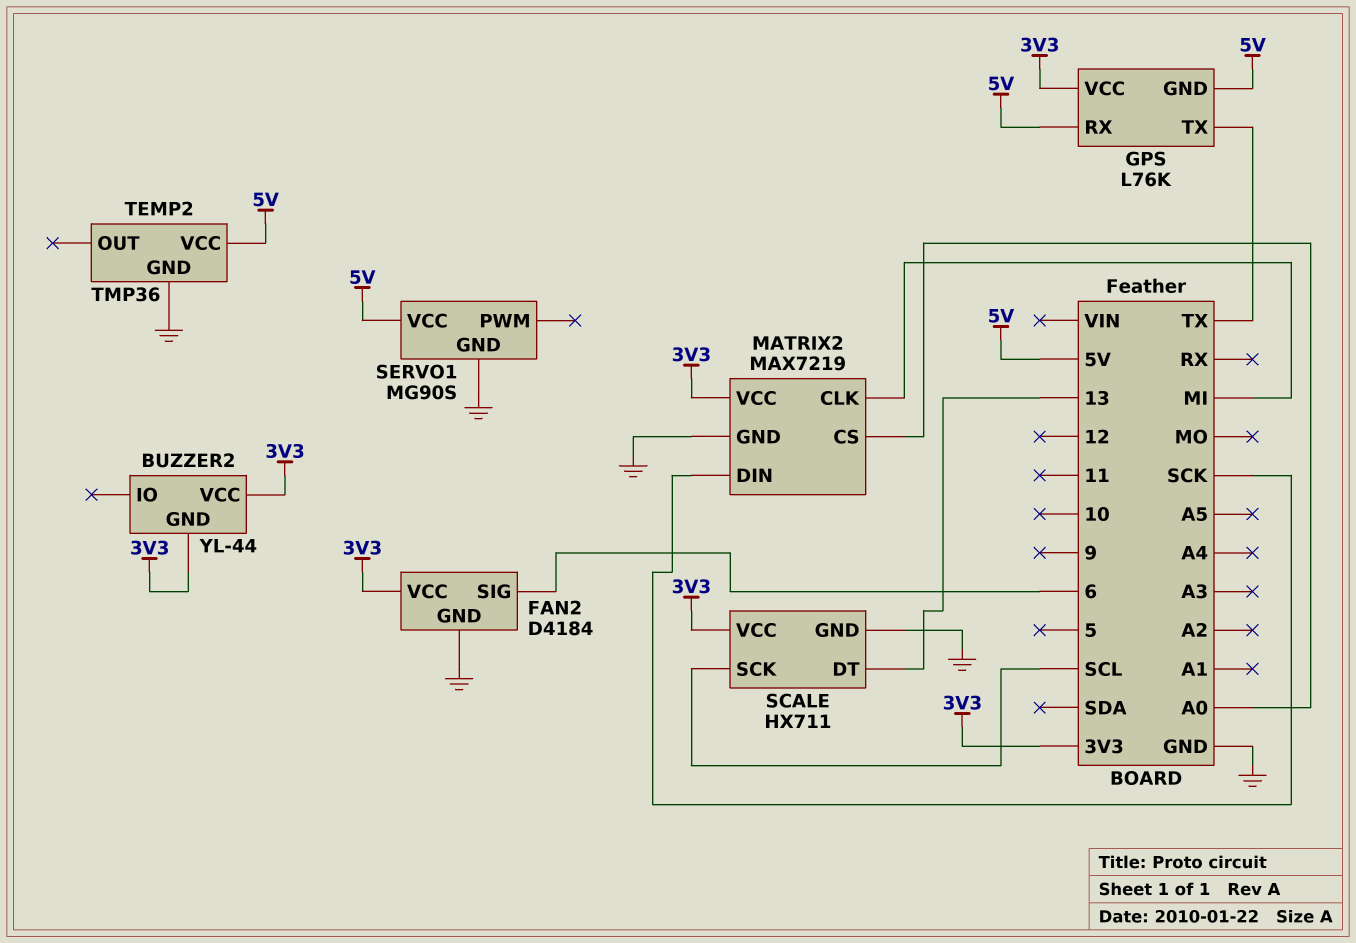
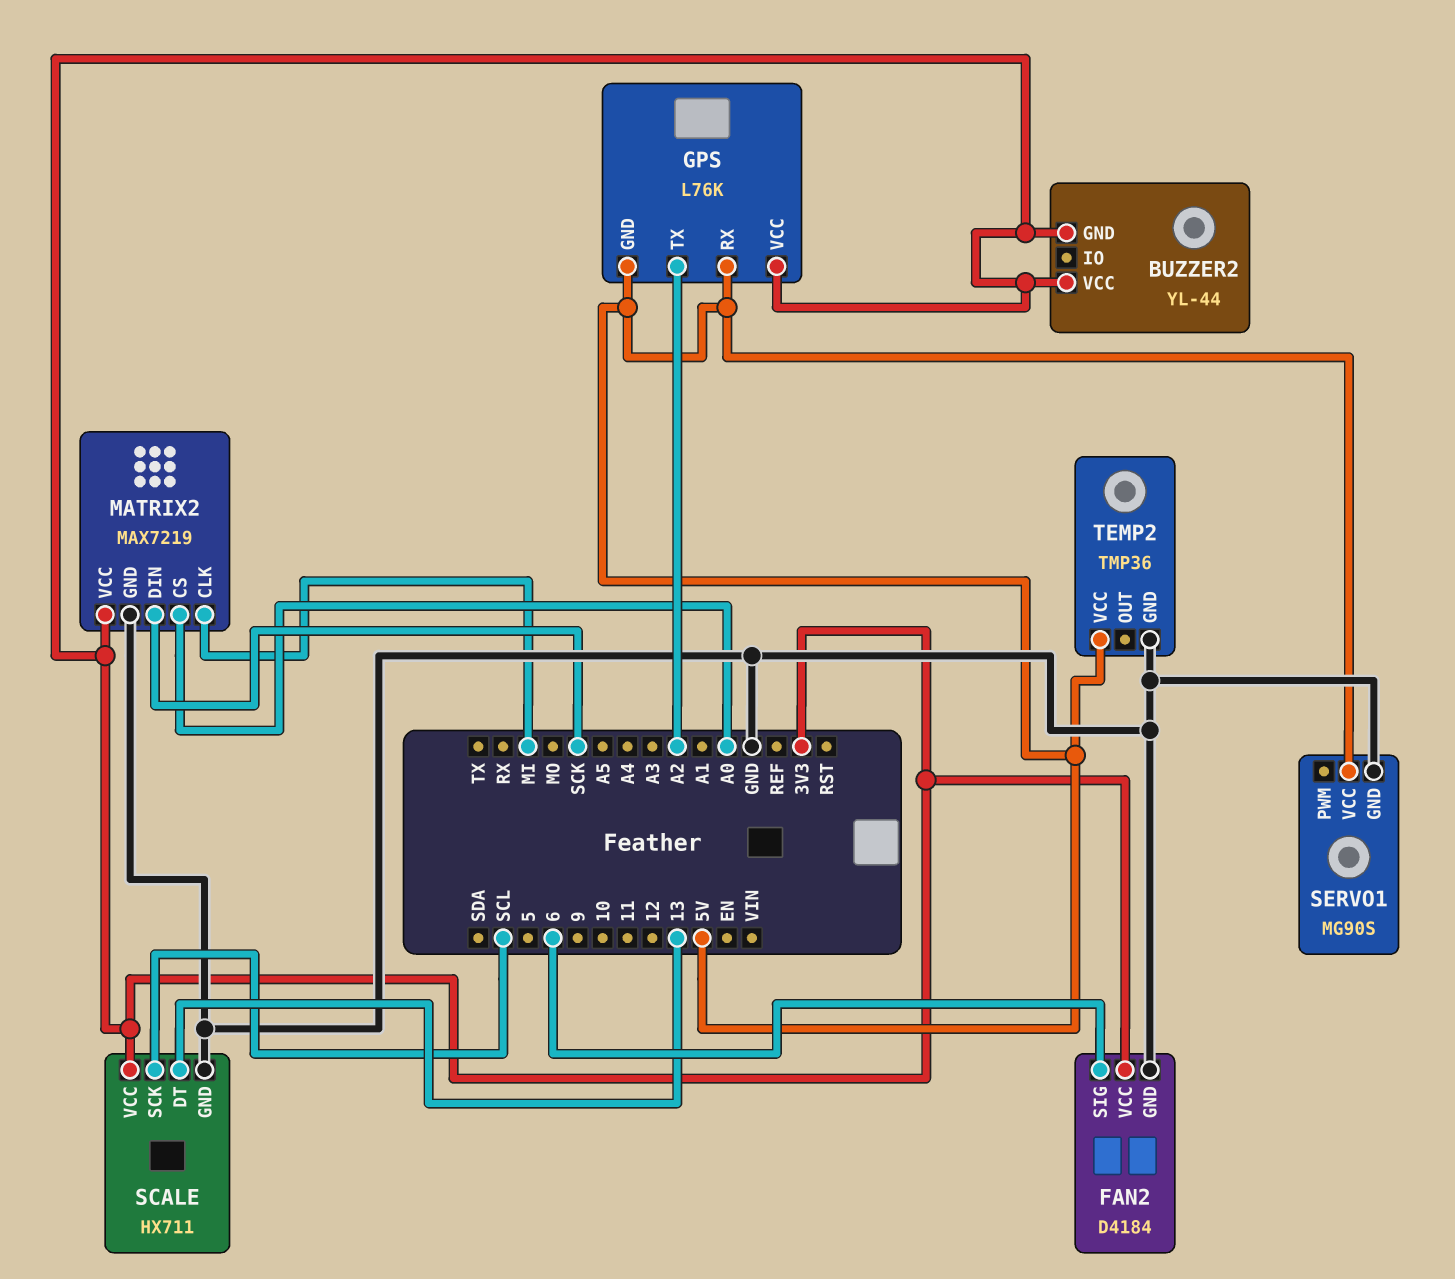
GPS pin TX: TX -> A2

